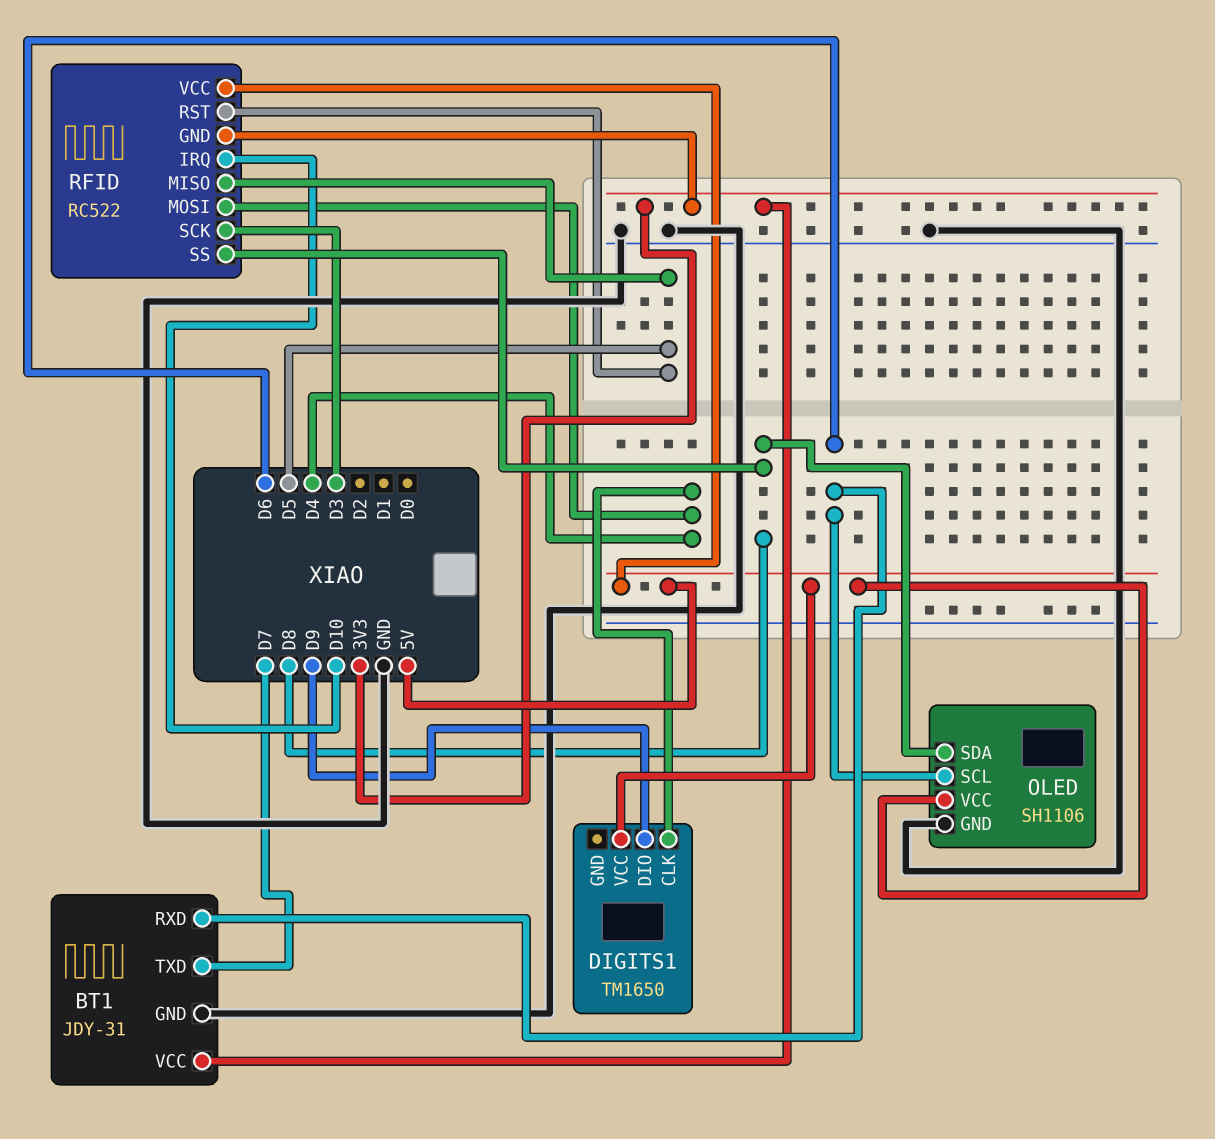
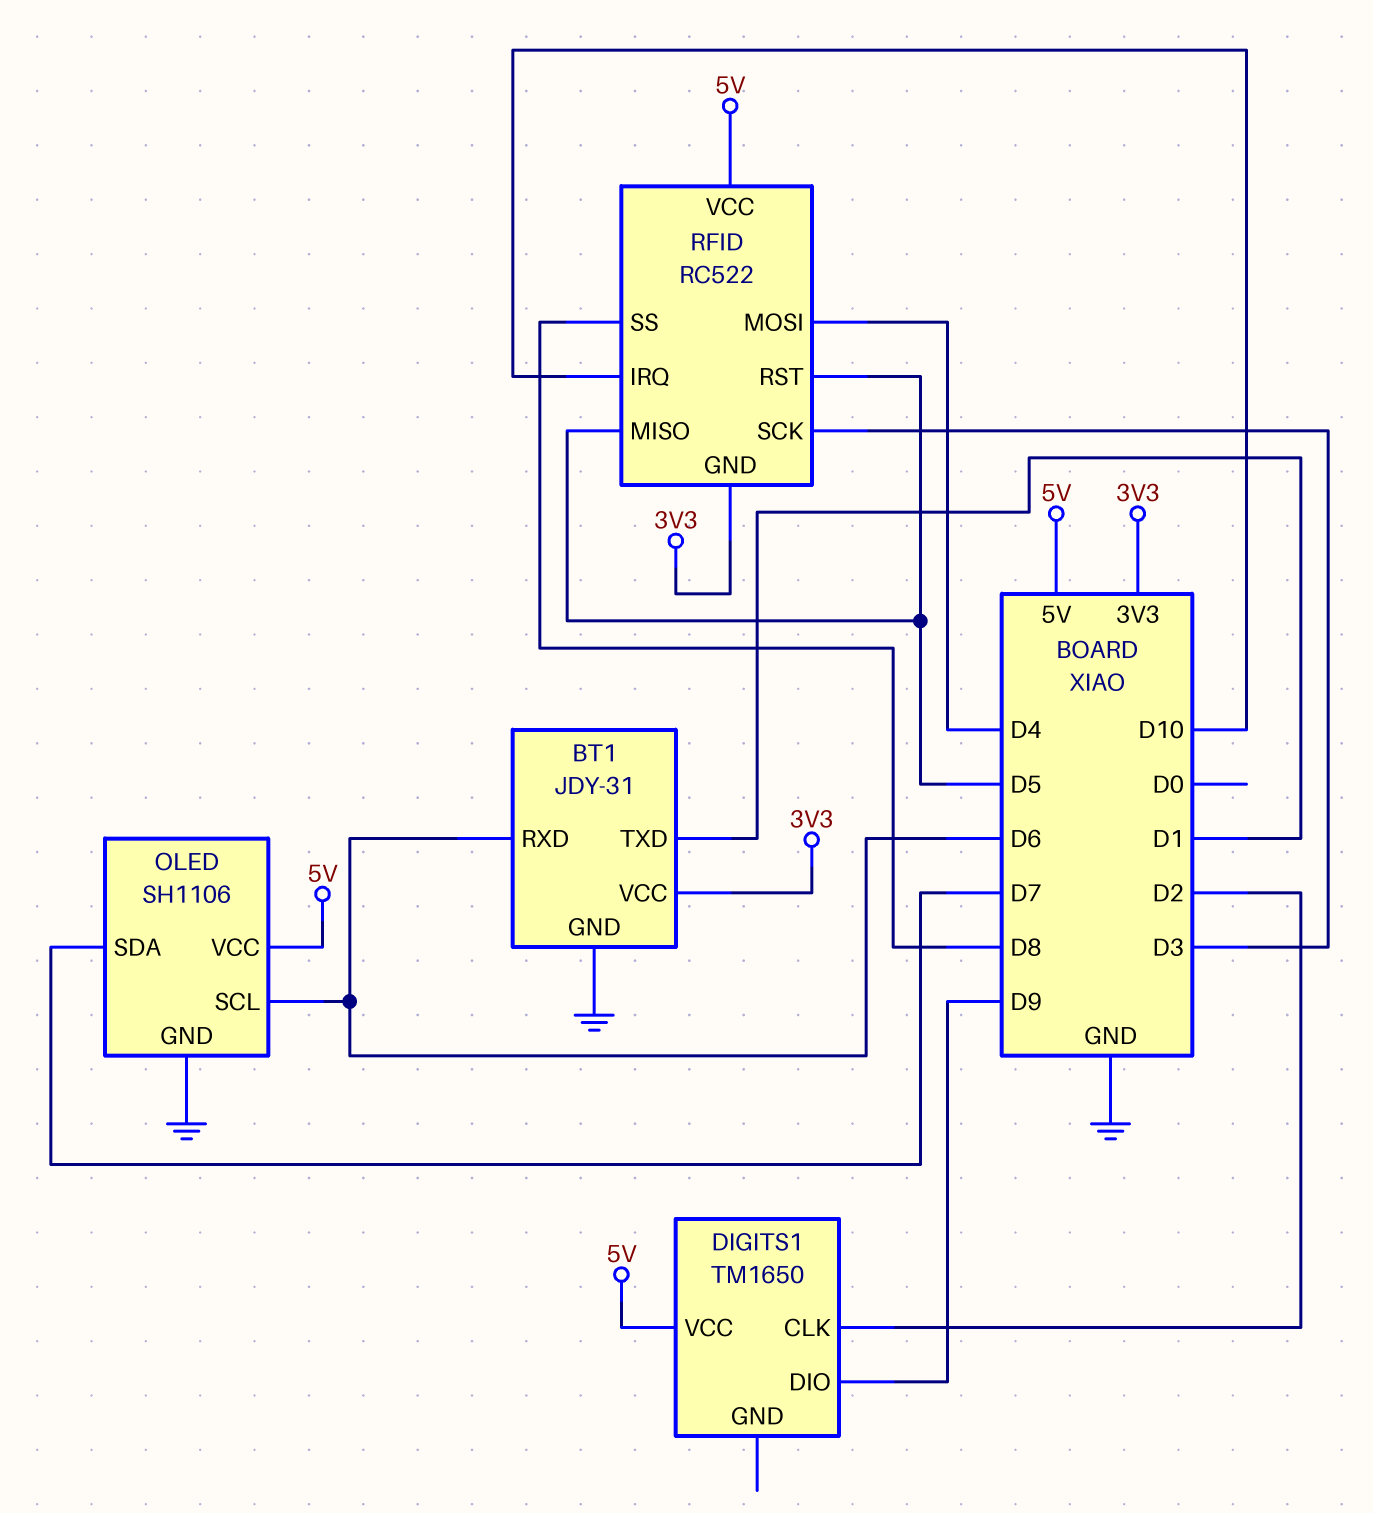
BT1 pin TXD: D7 -> D1
DIGITS1 pin CLK: D4 -> D2
OLED pin SDA: D8 -> D7

